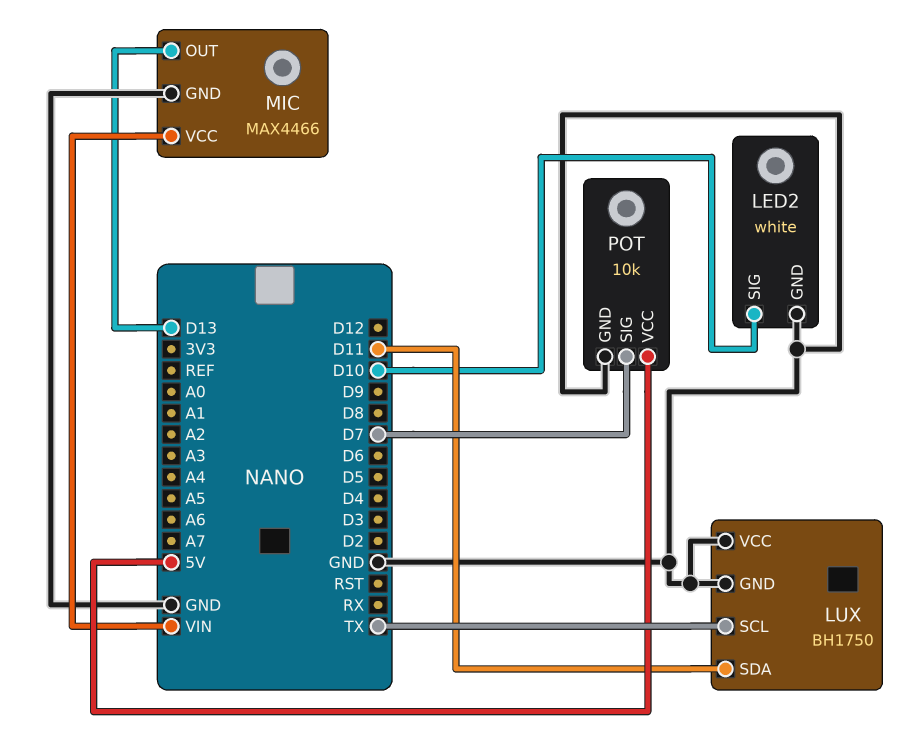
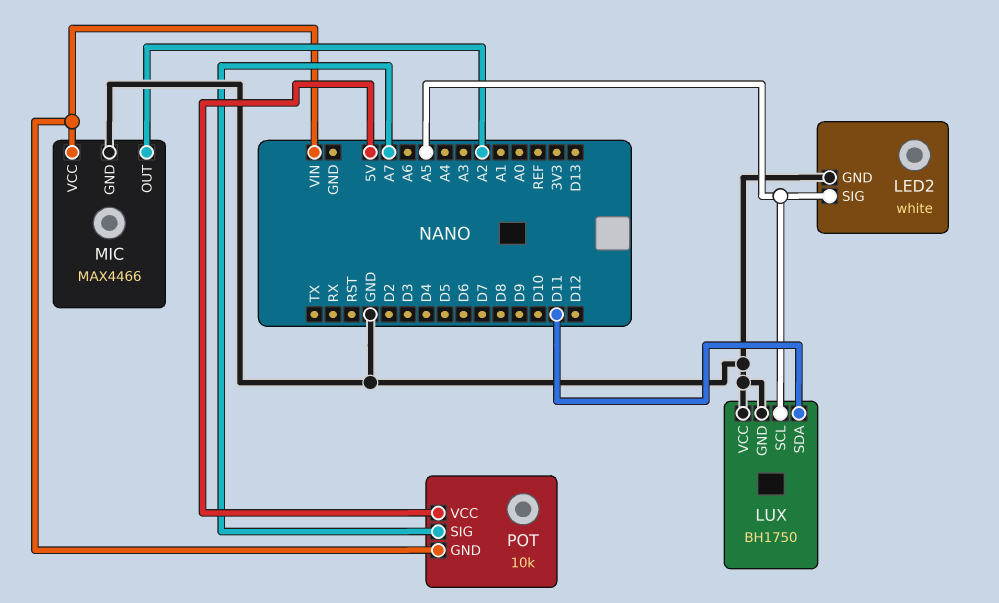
LED2 pin SIG: D10 -> A5
LUX pin SCL: TX -> A5
MIC pin OUT: D13 -> A2
POT pin GND: GND -> VIN
POT pin SIG: D7 -> A7

